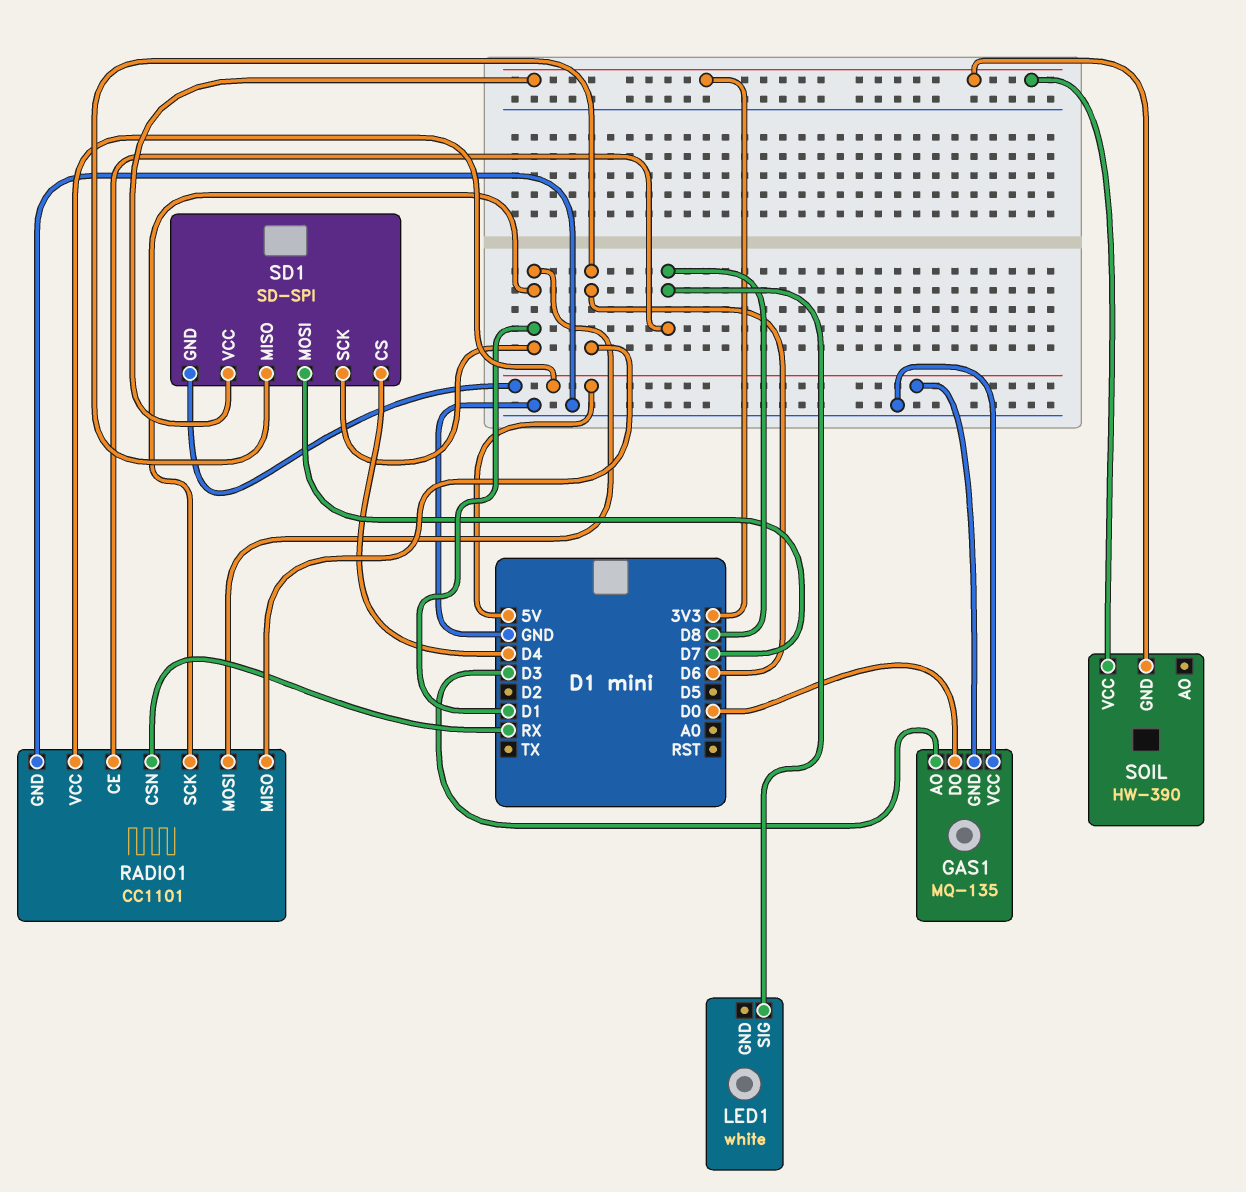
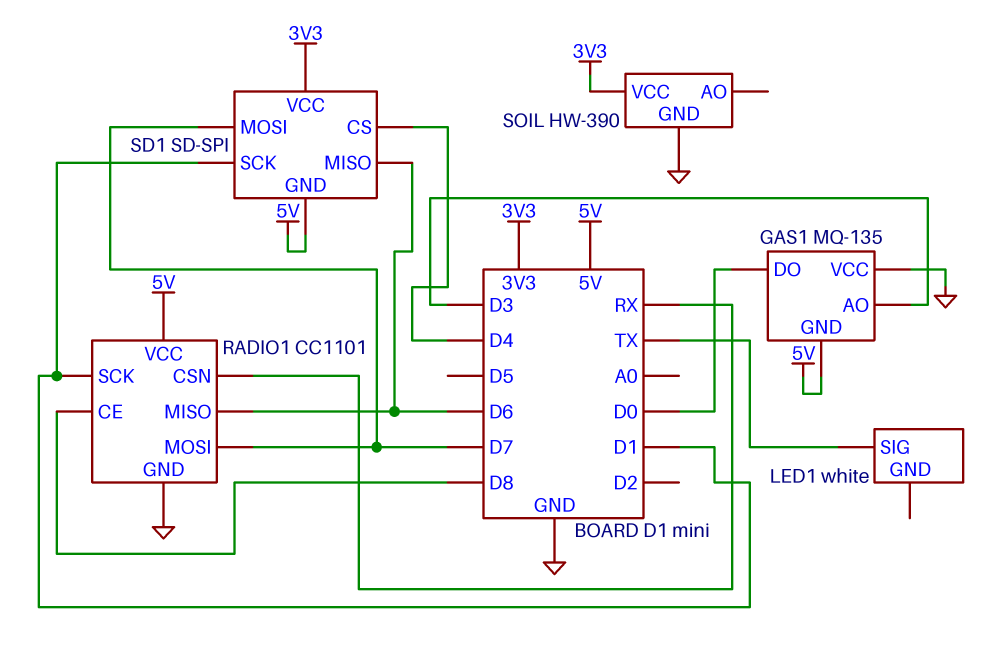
LED1 pin SIG: D8 -> TX
RADIO1 pin MOSI: D1 -> D7
SOIL pin GND: 3V3 -> GND

